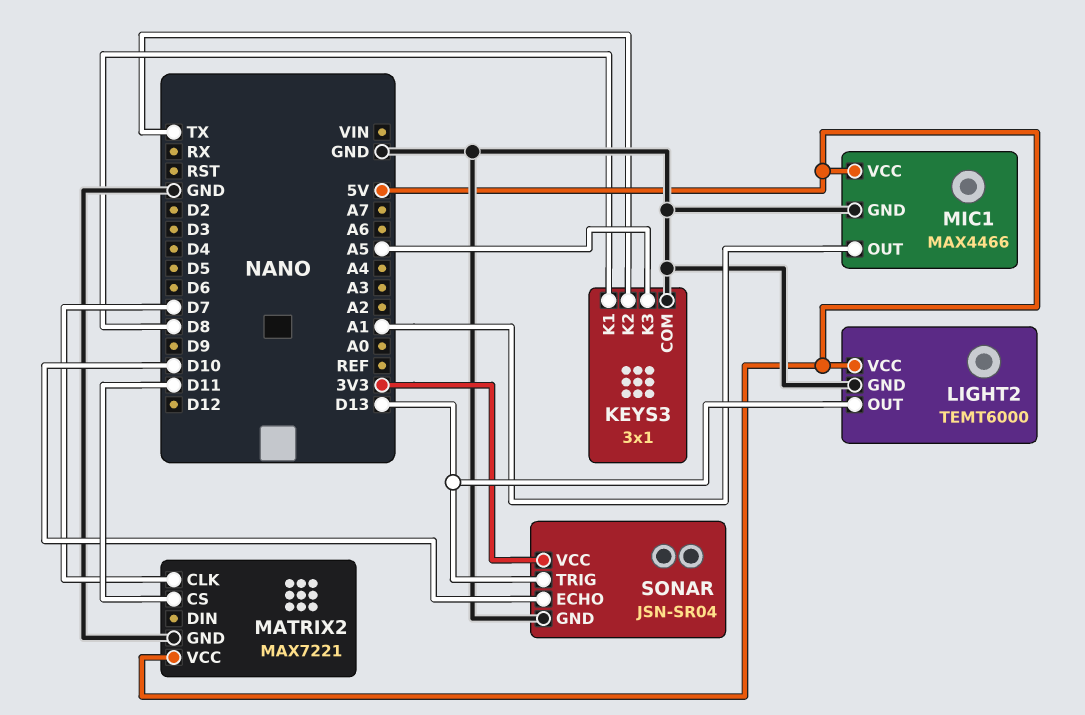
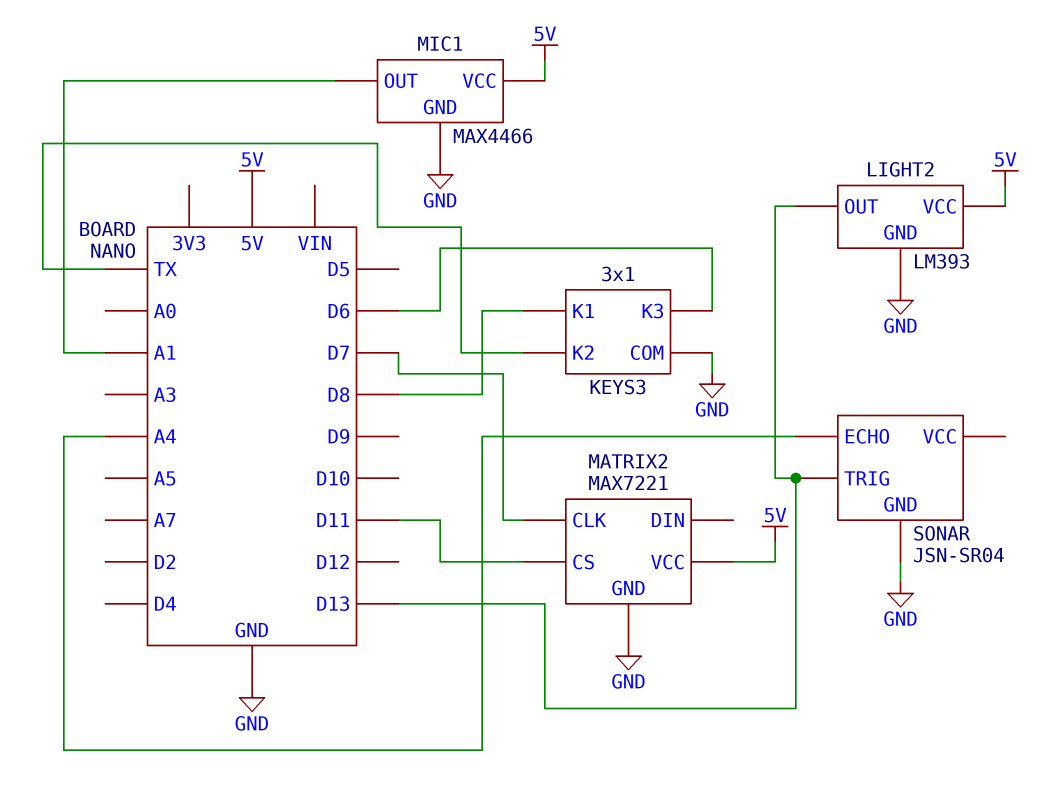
KEYS3 pin K3: A5 -> D6
LIGHT2: TEMT6000 -> LM393
SONAR pin ECHO: D10 -> A4
SONAR pin VCC: 3V3 -> none

